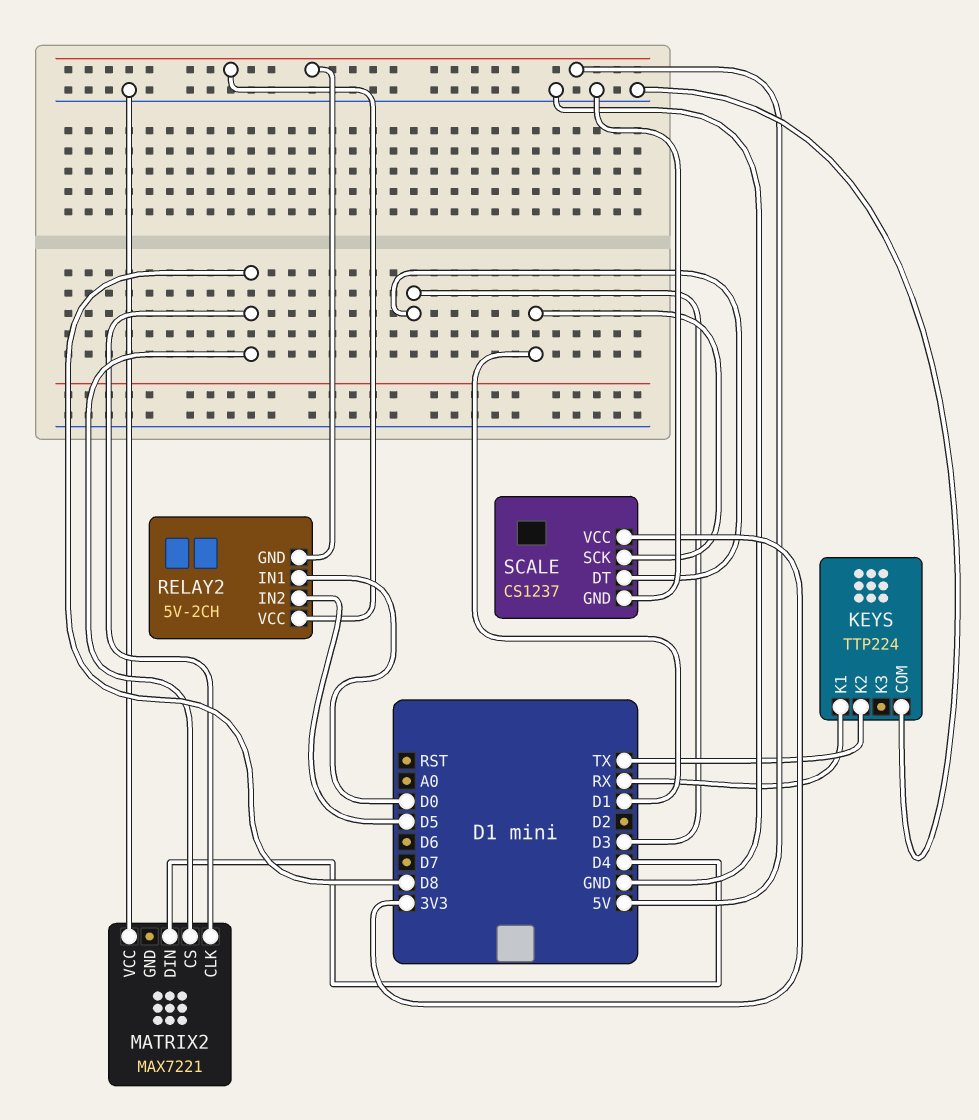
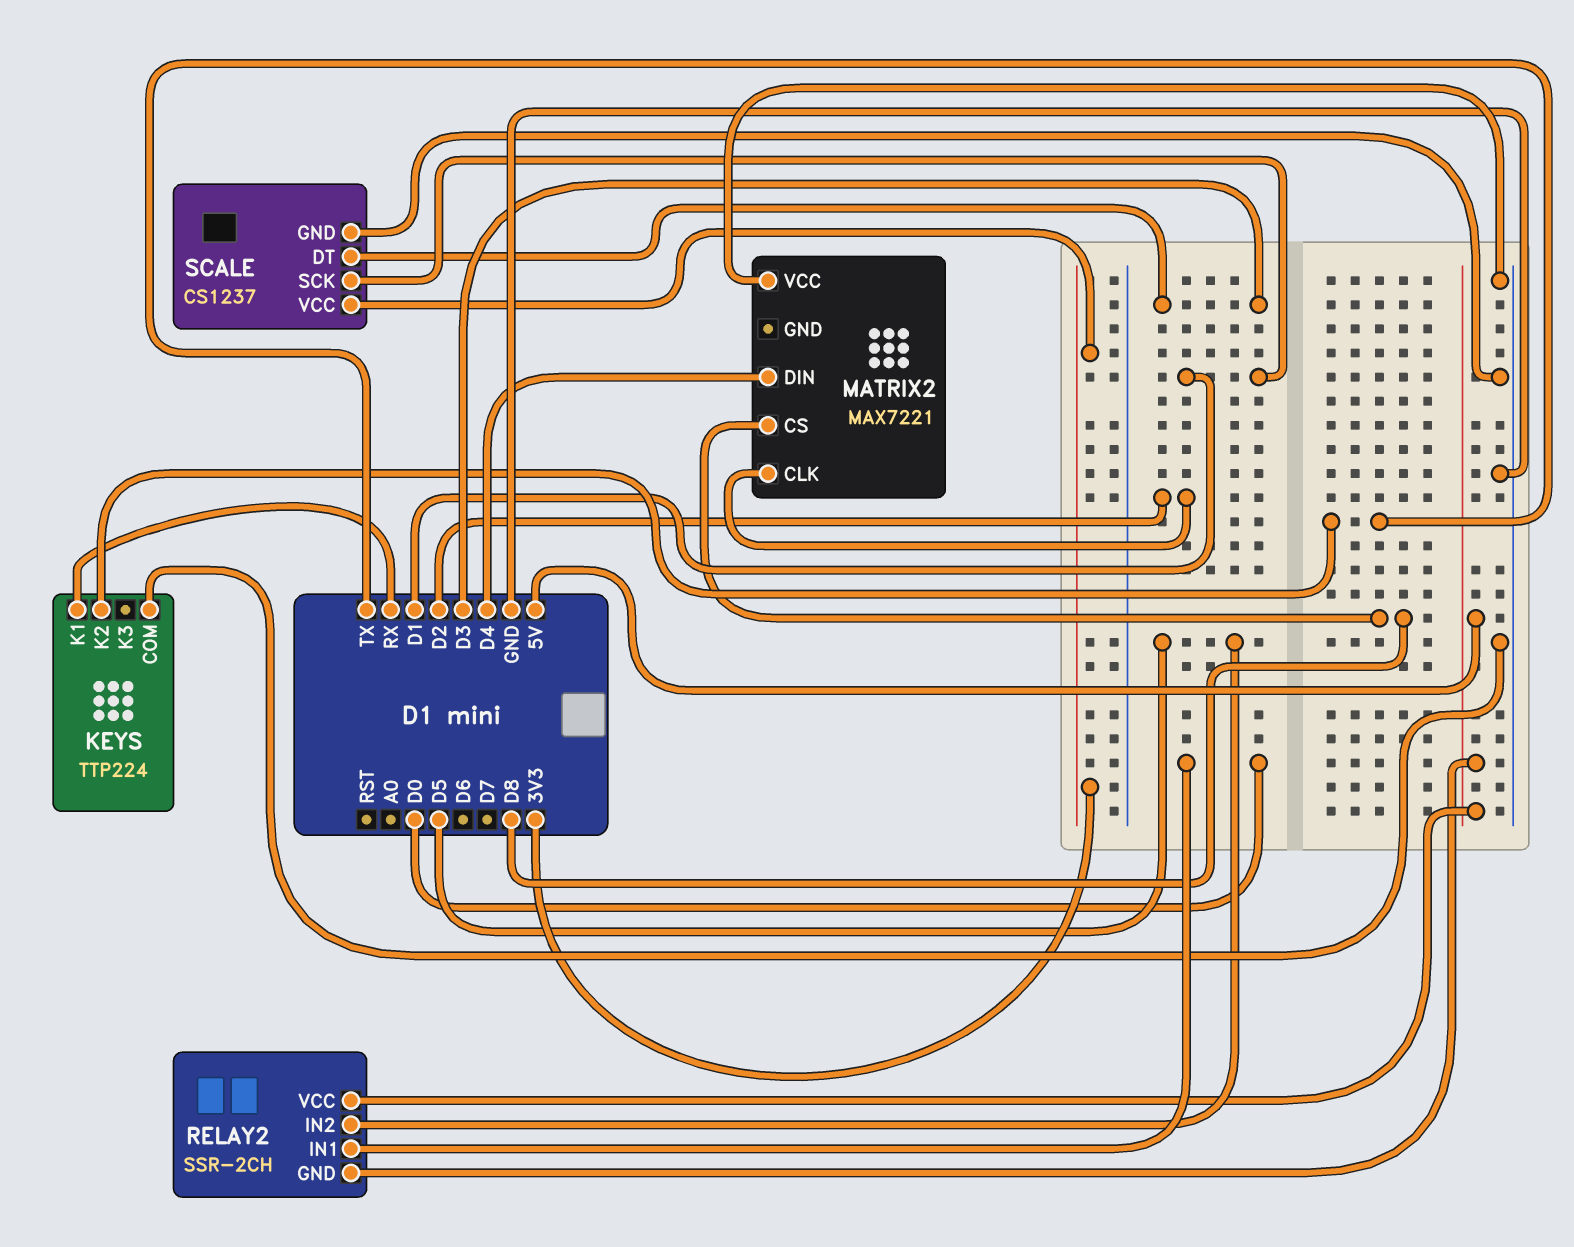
MATRIX2 pin CLK: D8 -> D2
RELAY2: 5V-2CH -> SSR-2CH

